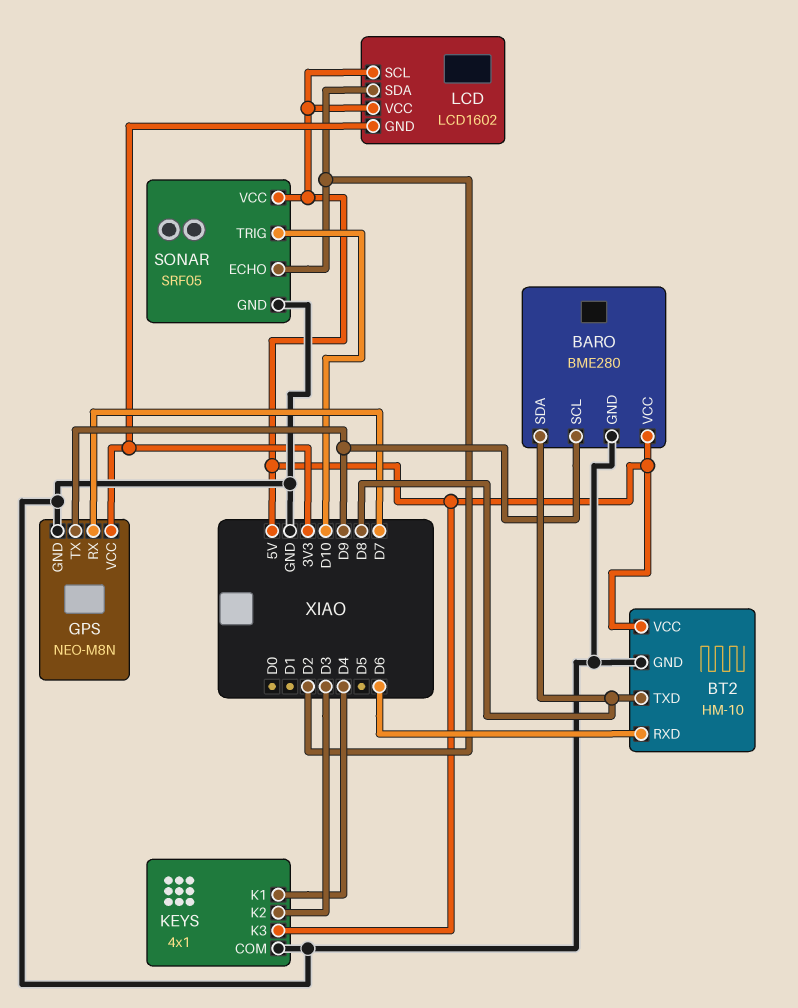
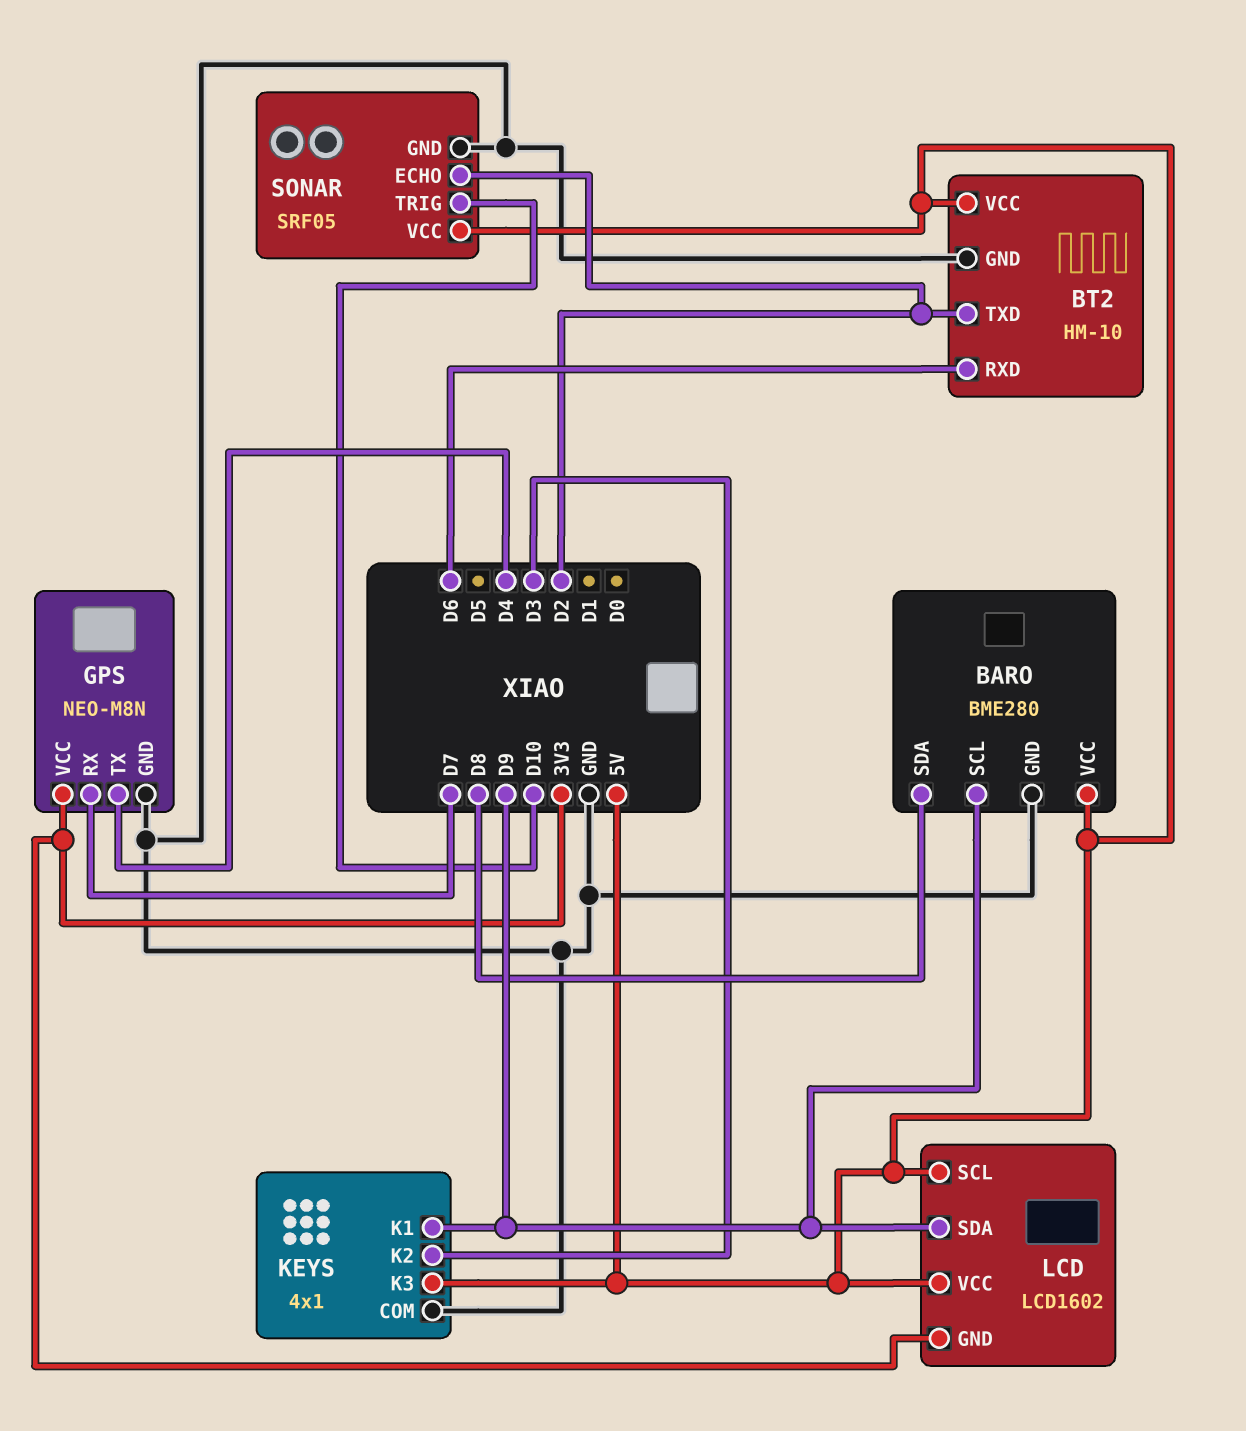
BT2 pin TXD: D8 -> D2
GPS pin TX: D9 -> D4
KEYS pin K1: D4 -> D9
LCD pin SDA: D2 -> D9

